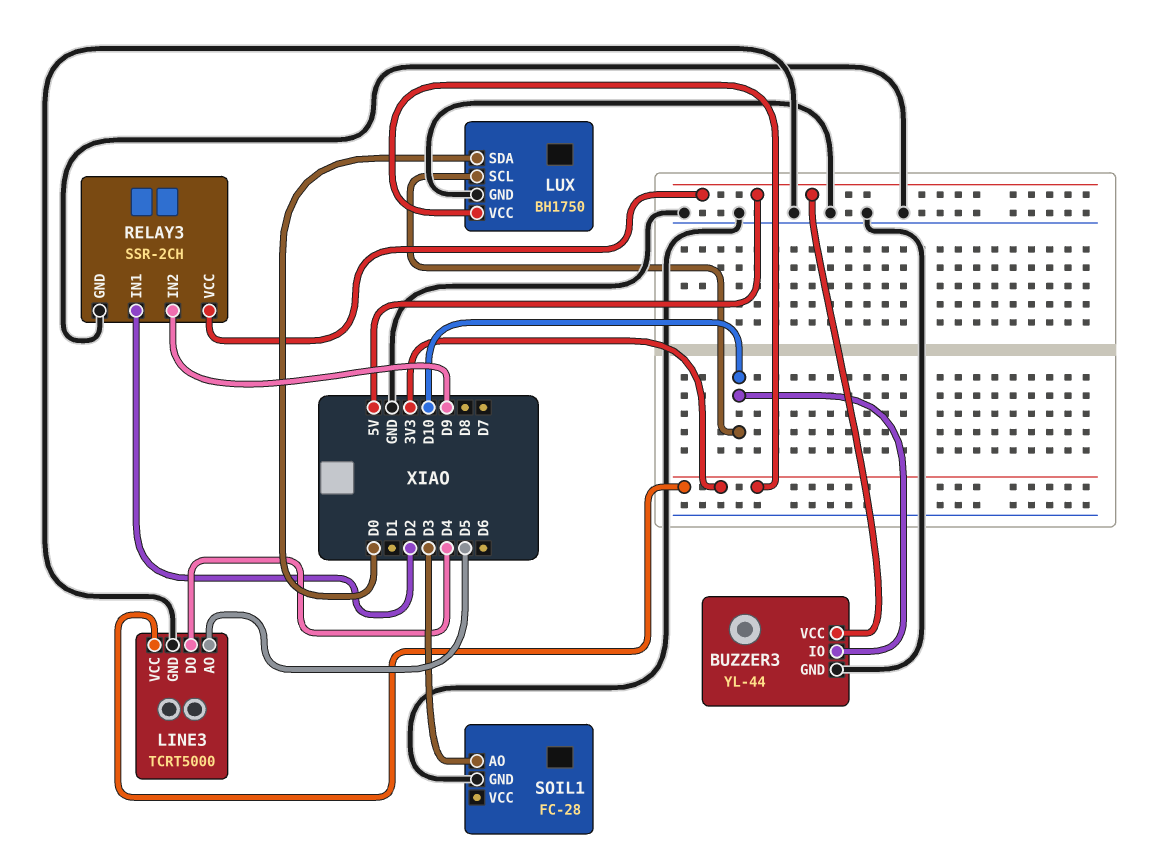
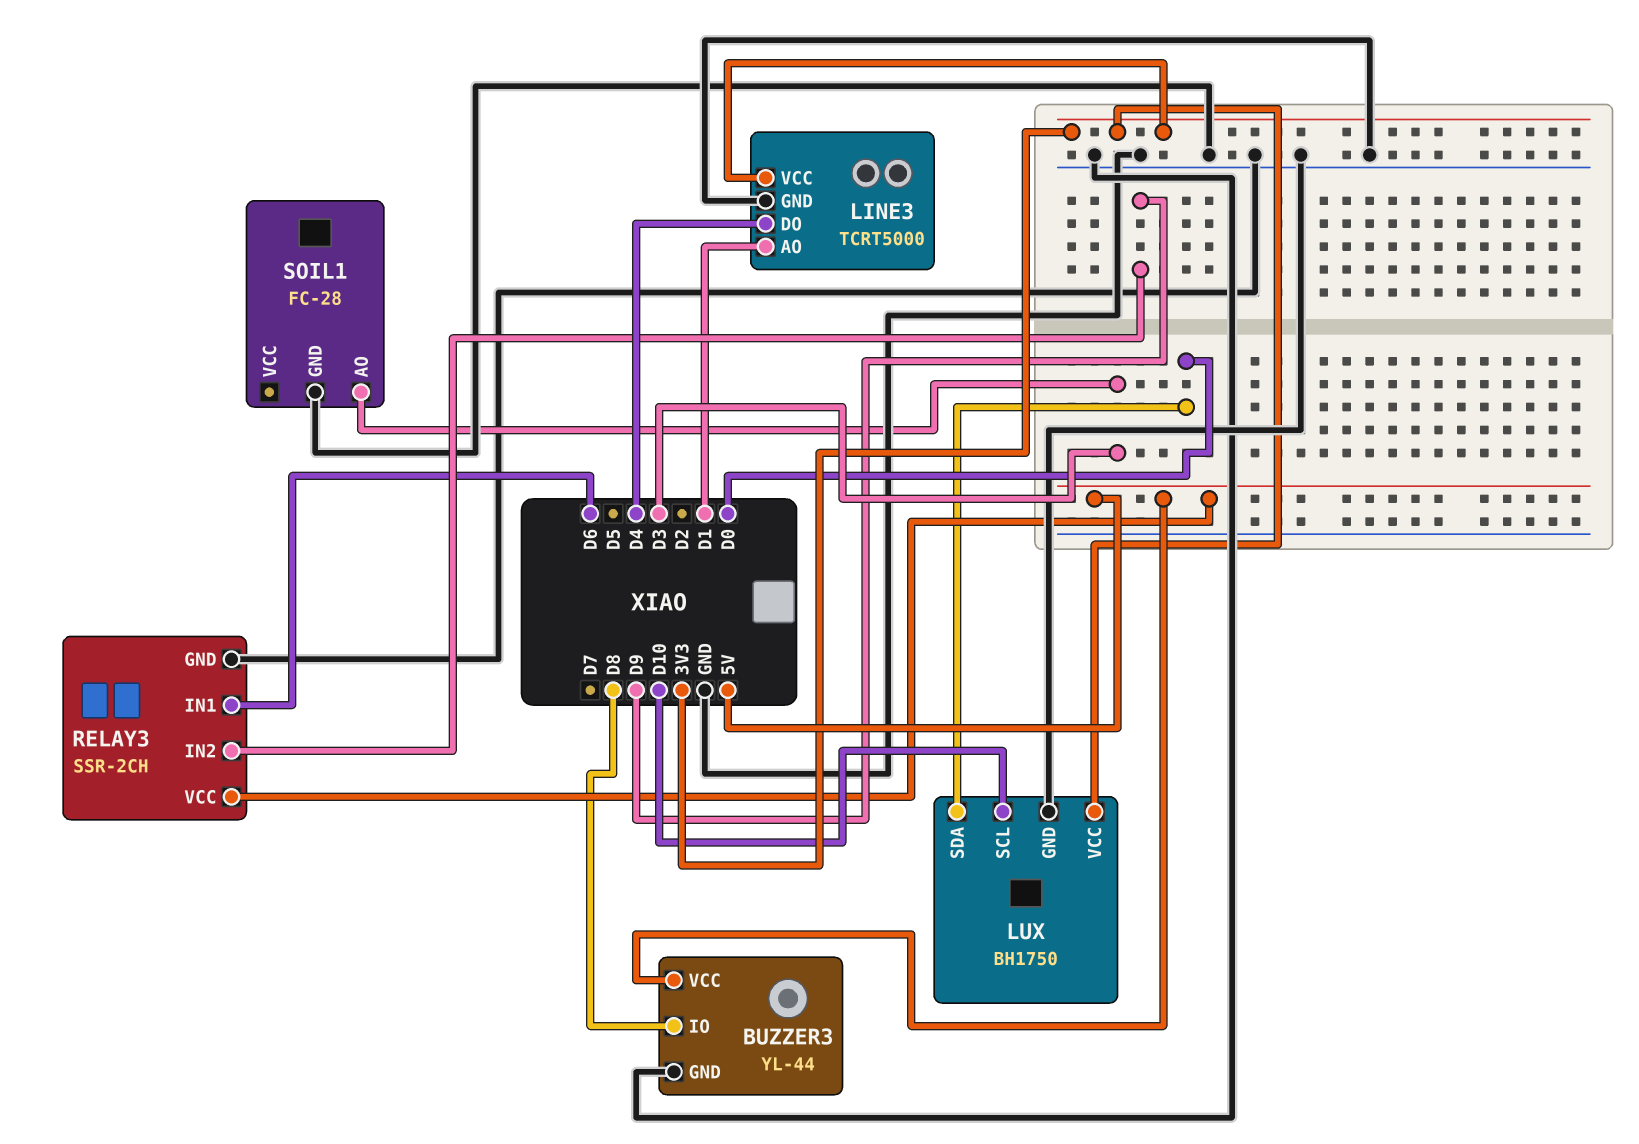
BUZZER3 pin IO: D10 -> D8
LINE3 pin AO: D5 -> D1
RELAY3 pin IN1: D2 -> D6

